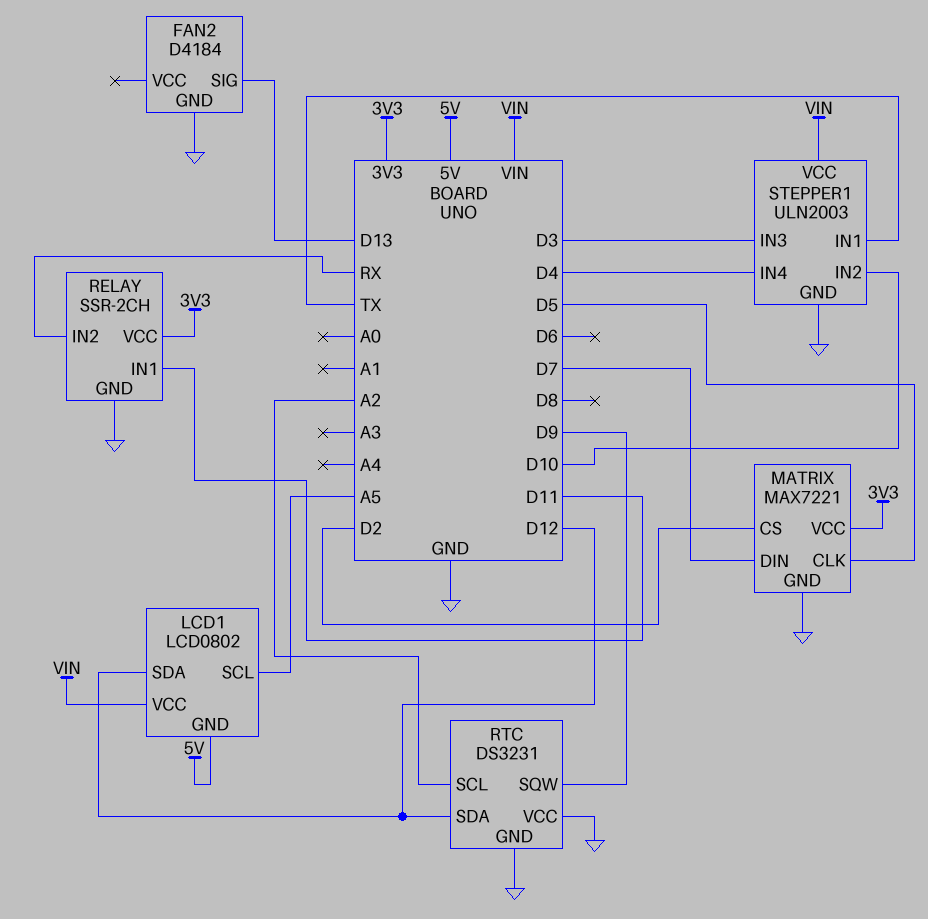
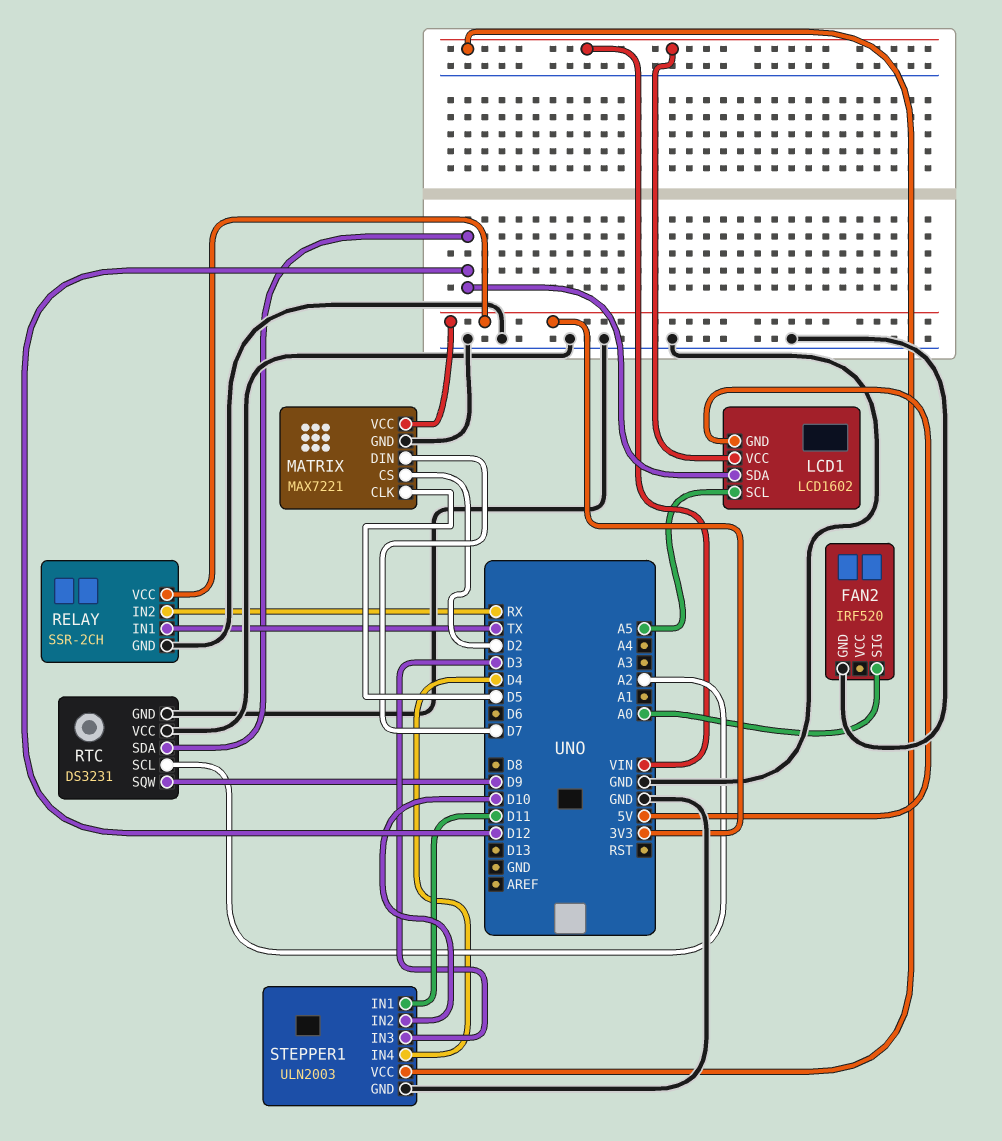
FAN2: D4184 -> IRF520
FAN2 pin SIG: D13 -> A0
LCD1: LCD0802 -> LCD1602
RELAY pin IN1: D11 -> TX
STEPPER1 pin IN1: TX -> D11

